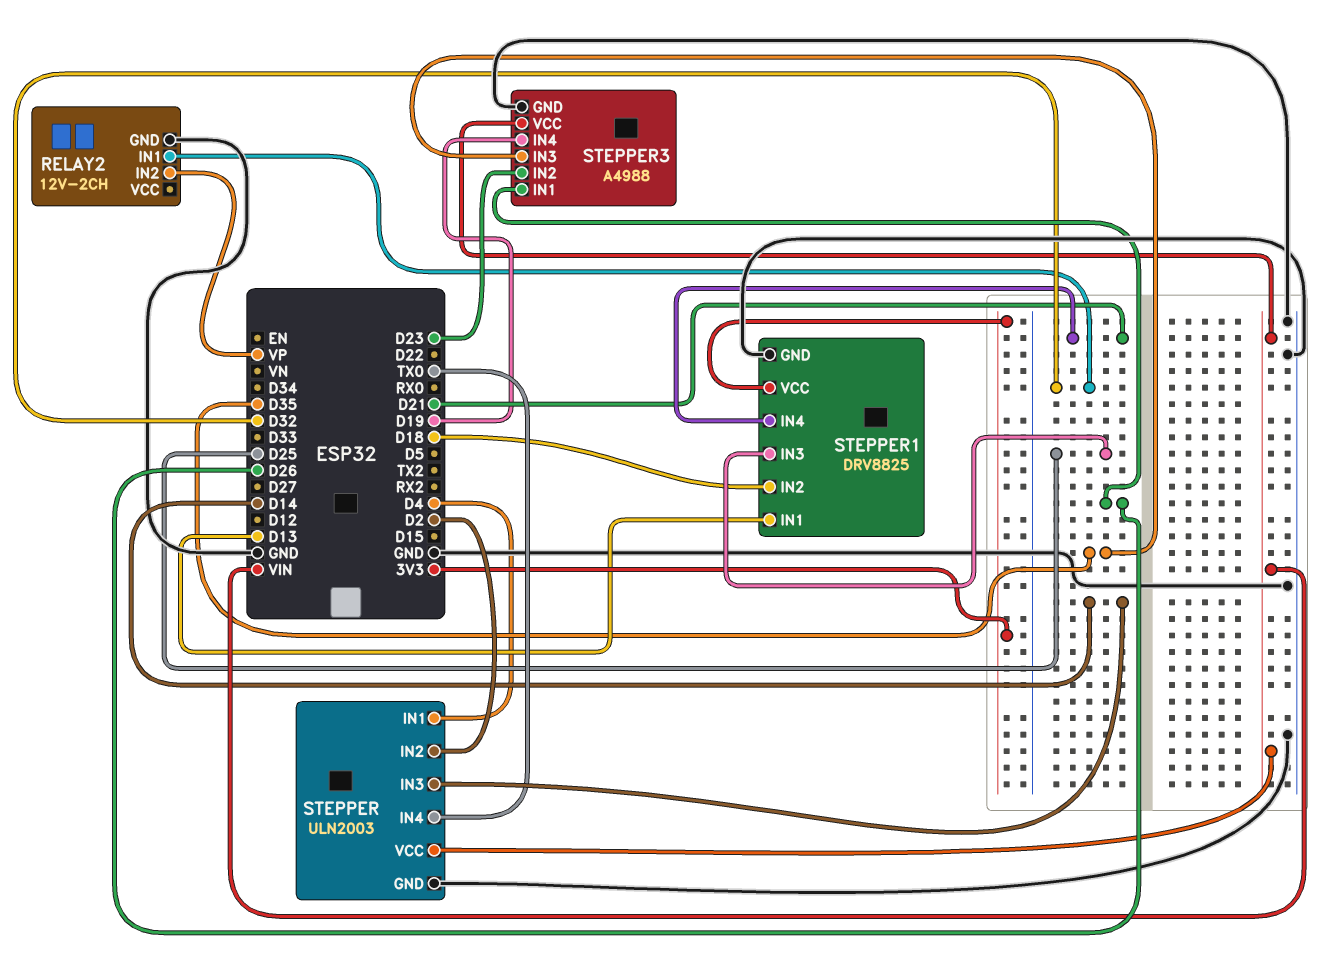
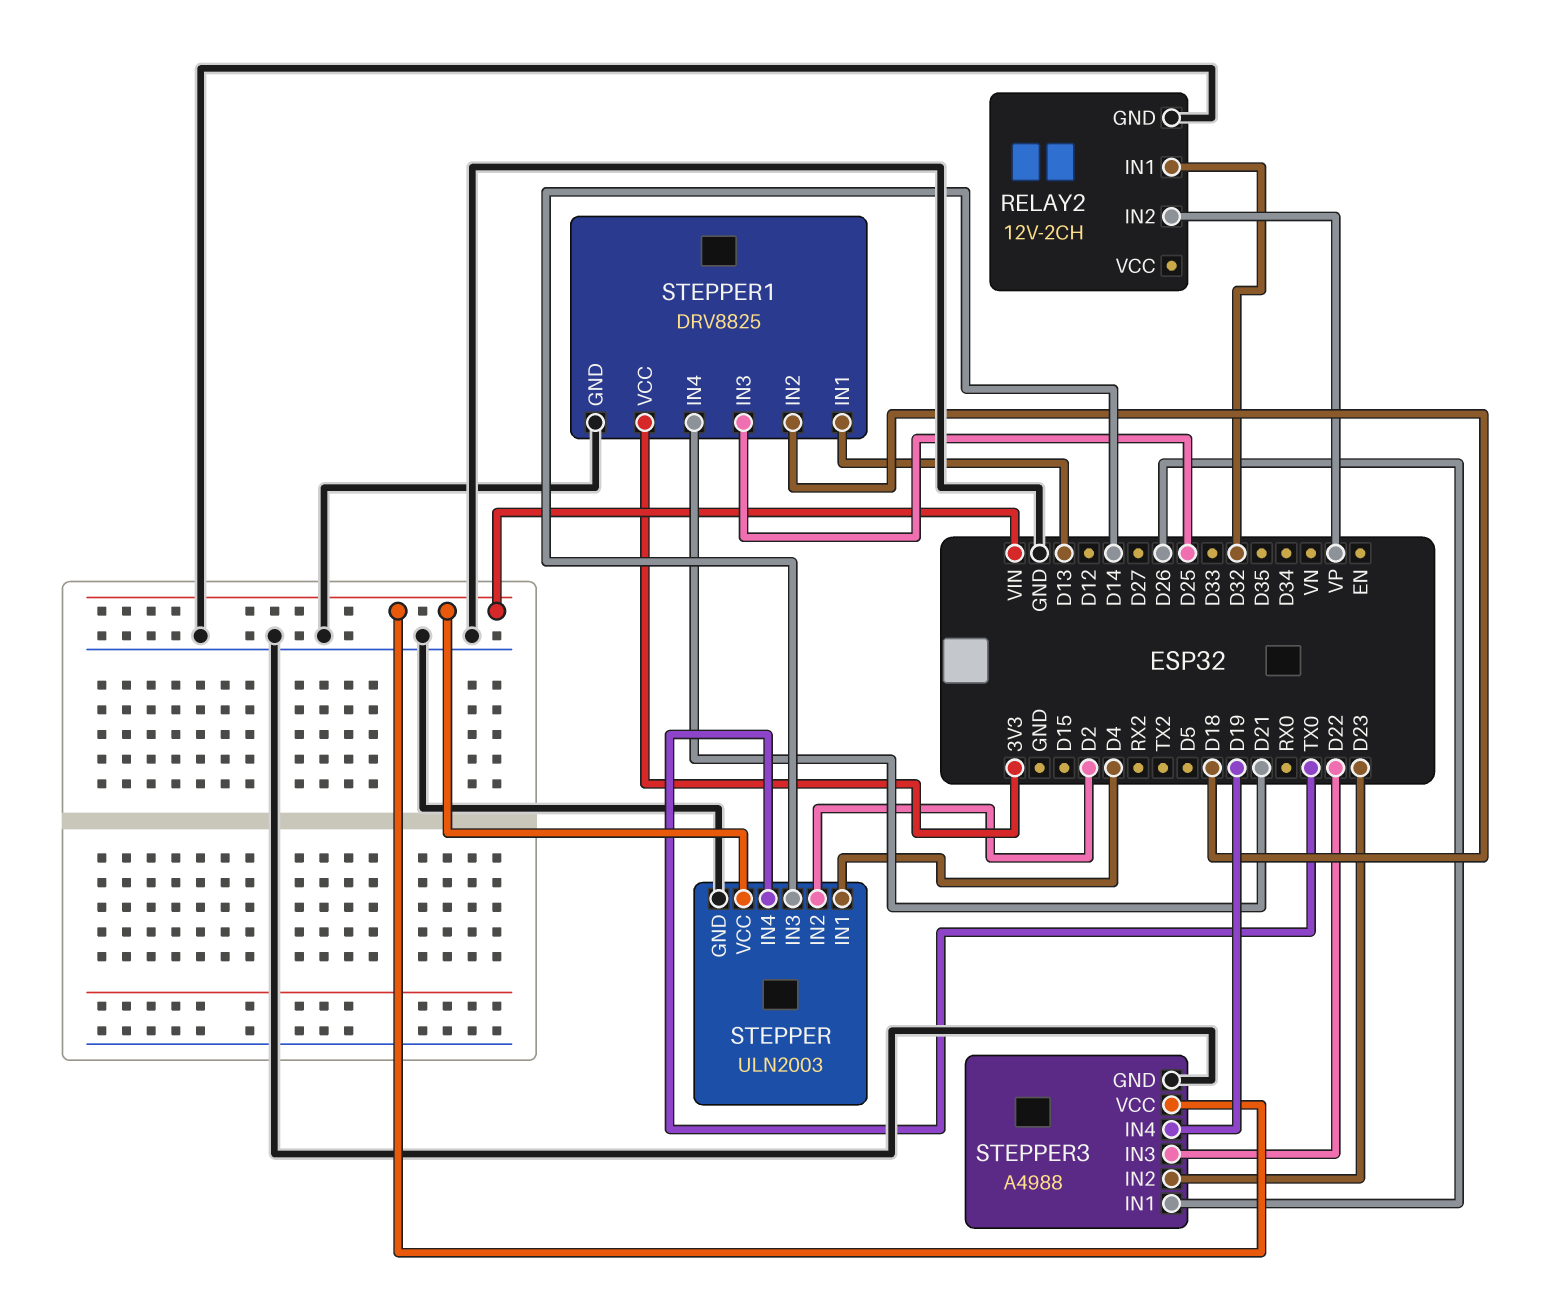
STEPPER3 pin IN3: D35 -> D22

